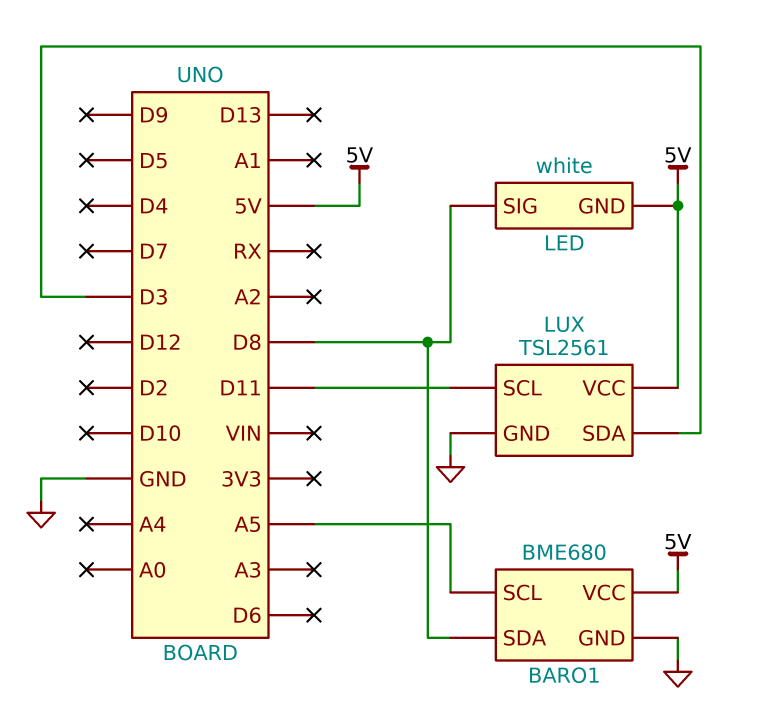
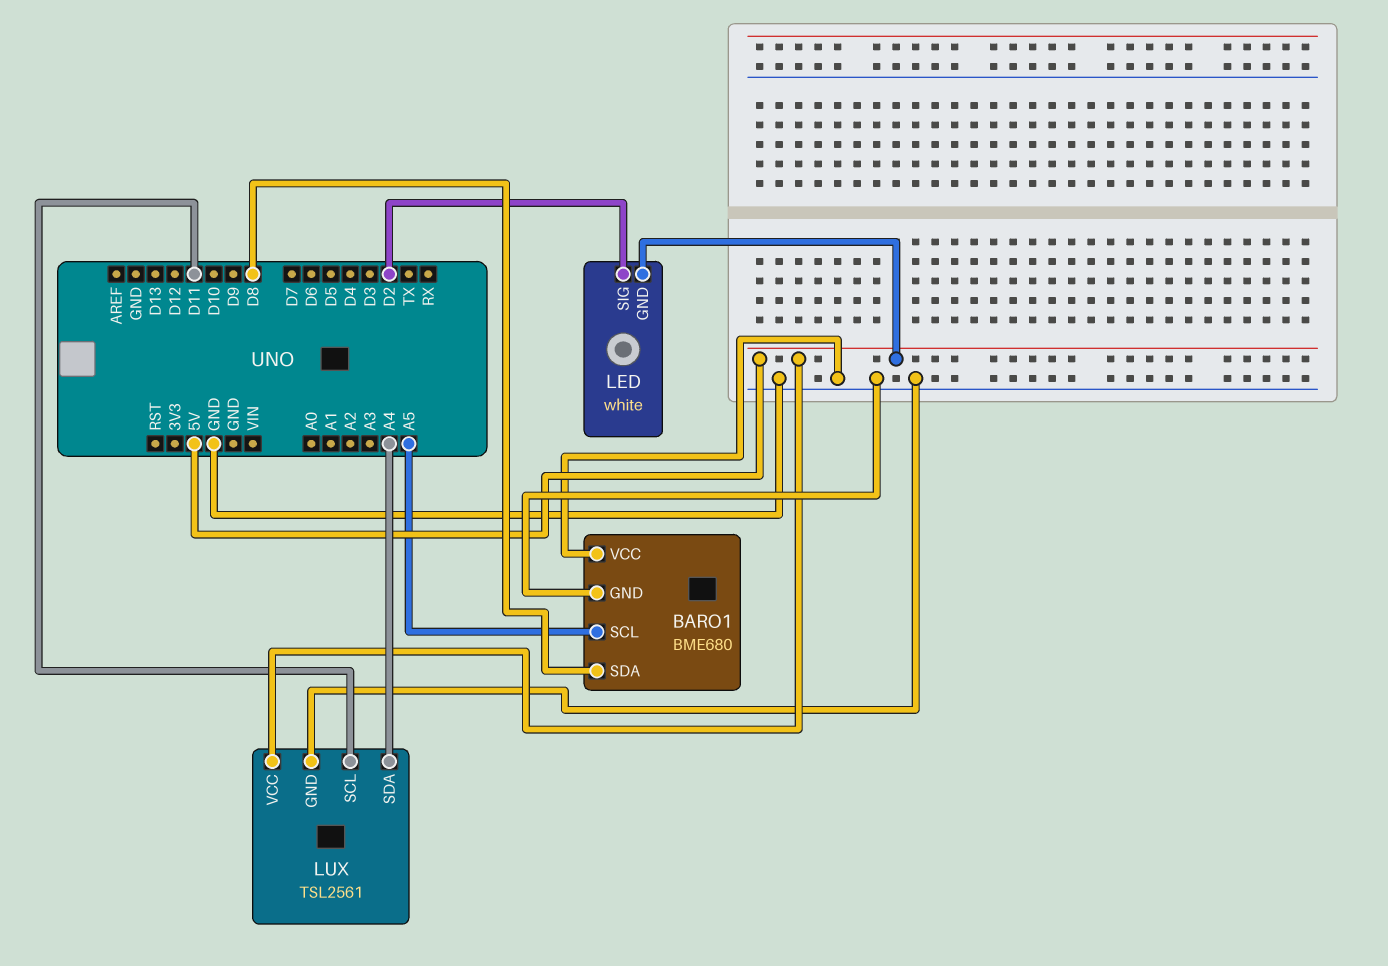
BARO1 pin VCC: 5V -> GND
LED pin SIG: D8 -> D2
LUX pin SDA: D3 -> A4

